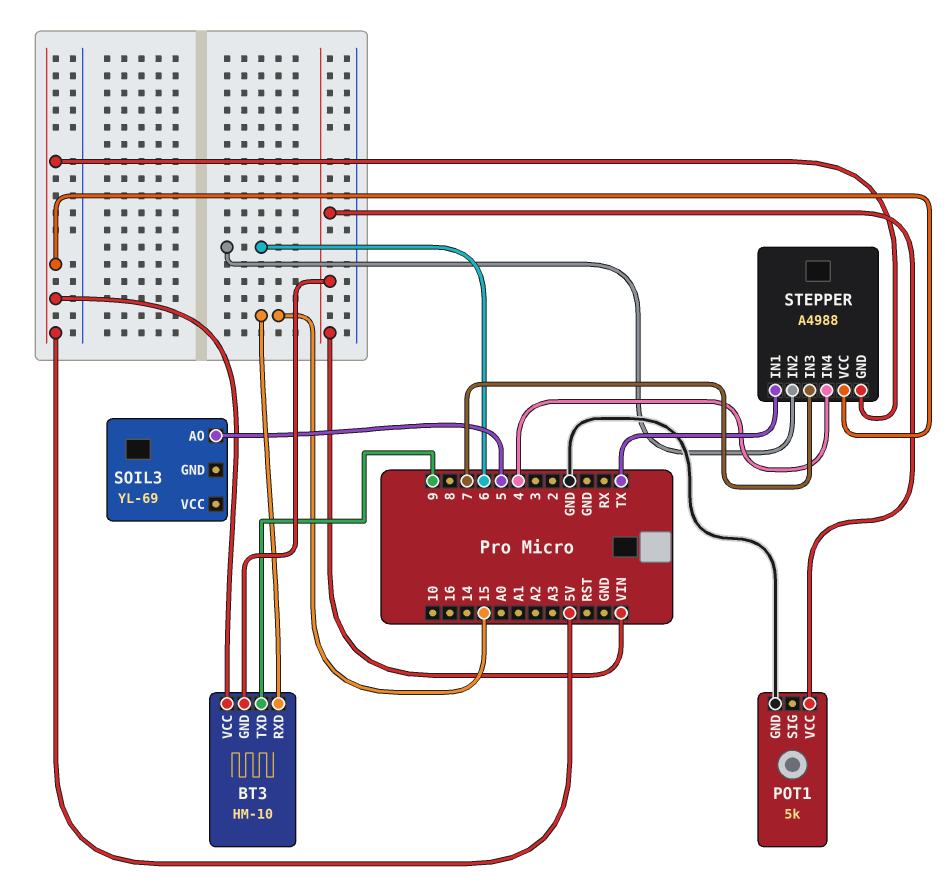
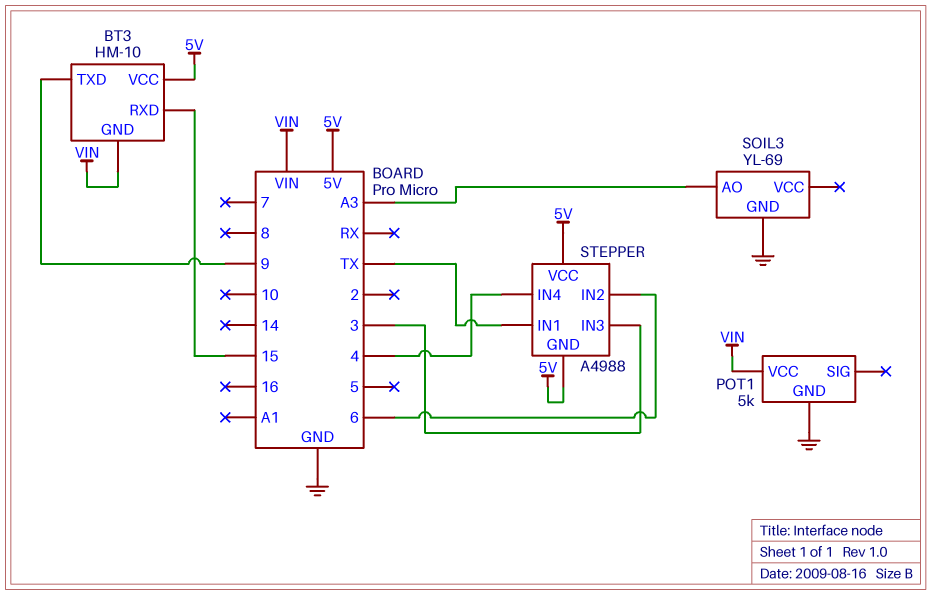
SOIL3 pin AO: 5 -> A3
SOIL3 pin GND: none -> GND
STEPPER pin IN3: 7 -> 3

